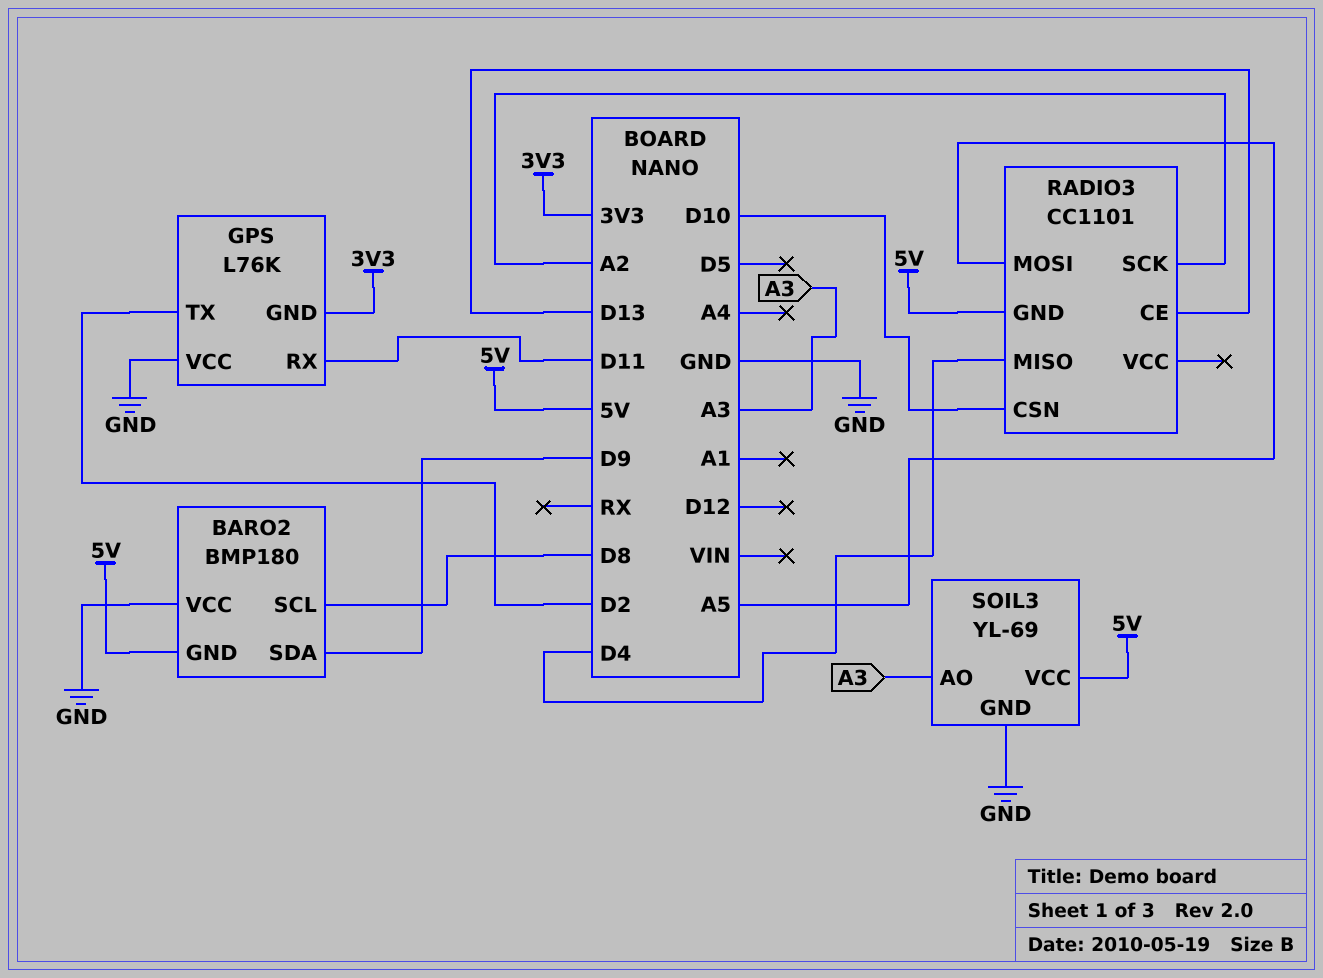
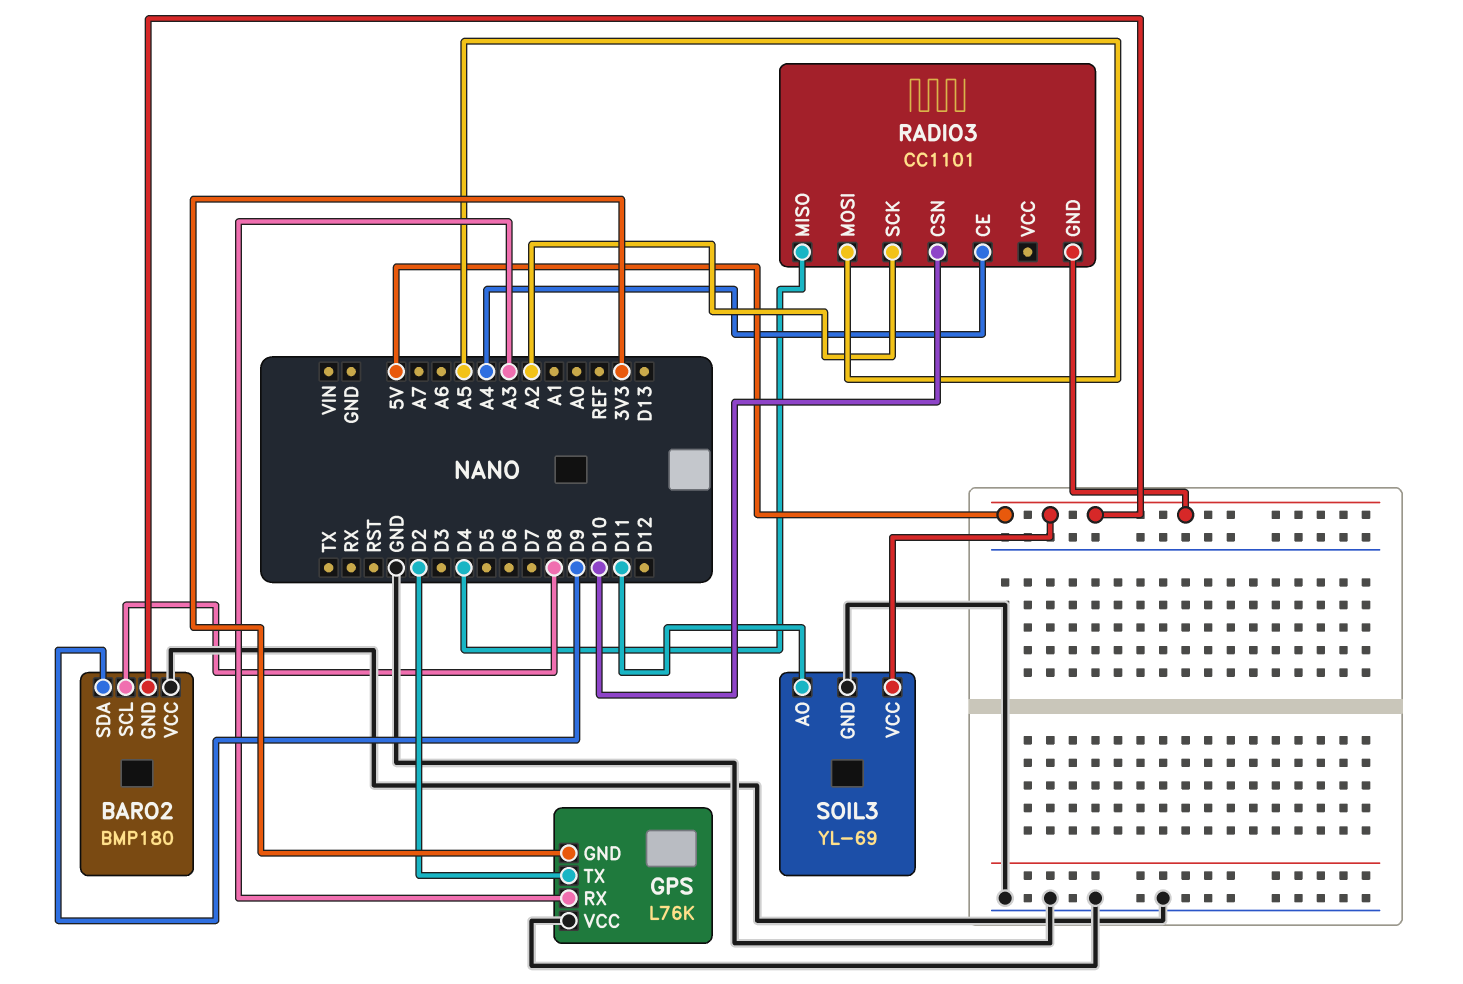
GPS pin RX: D11 -> A3
RADIO3 pin CE: D13 -> A4
SOIL3 pin AO: A3 -> D11

